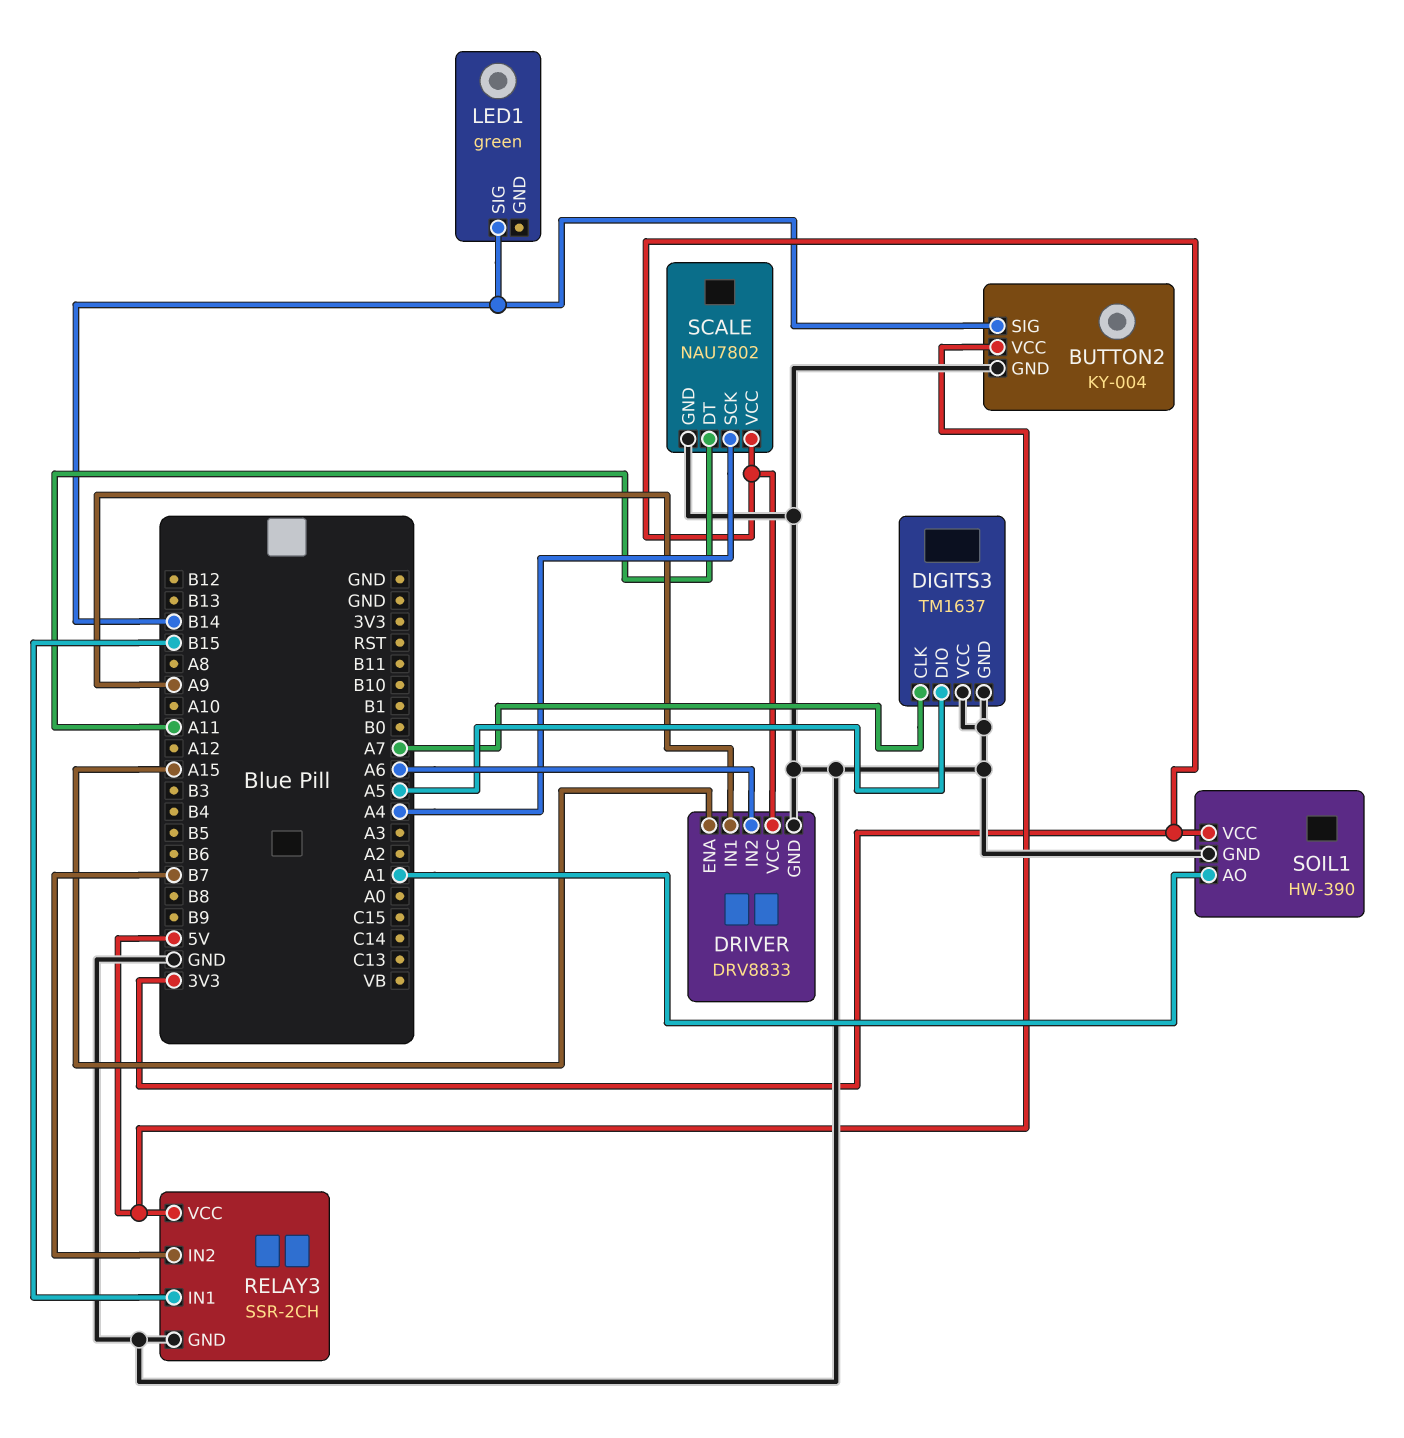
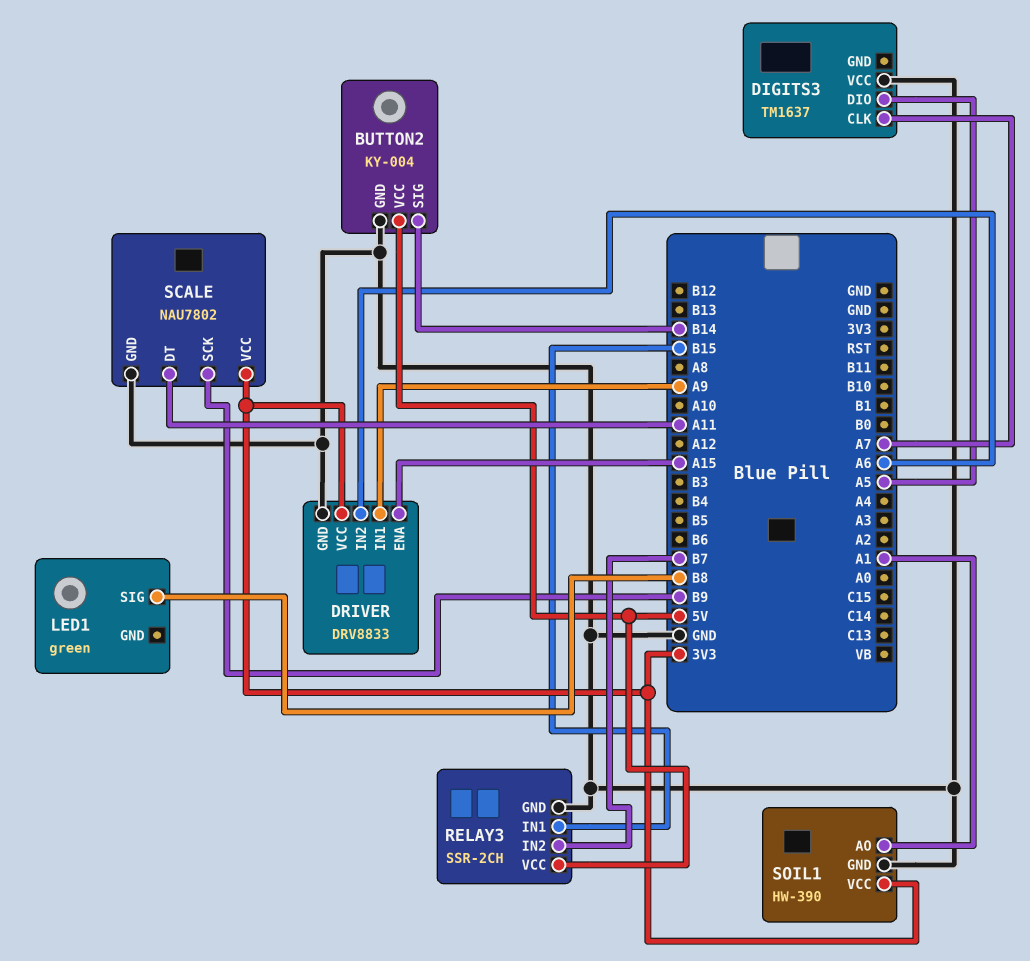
DIGITS3 pin GND: GND -> none
LED1 pin SIG: B14 -> B8
SCALE pin SCK: A4 -> B9

